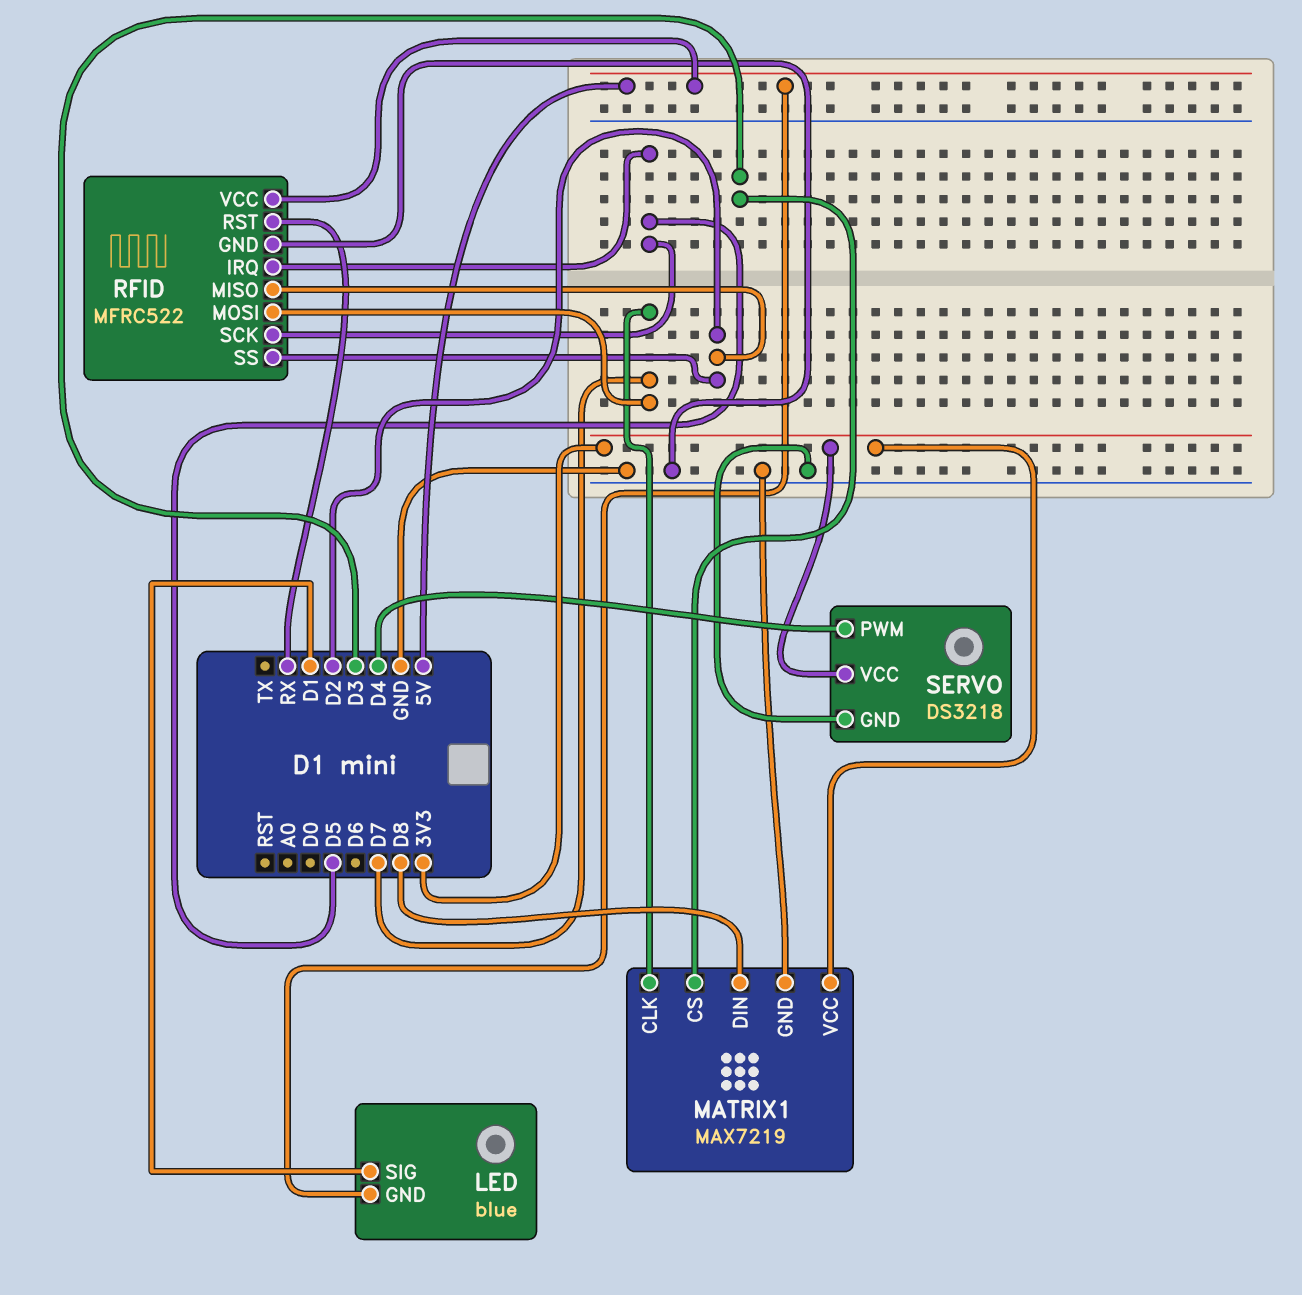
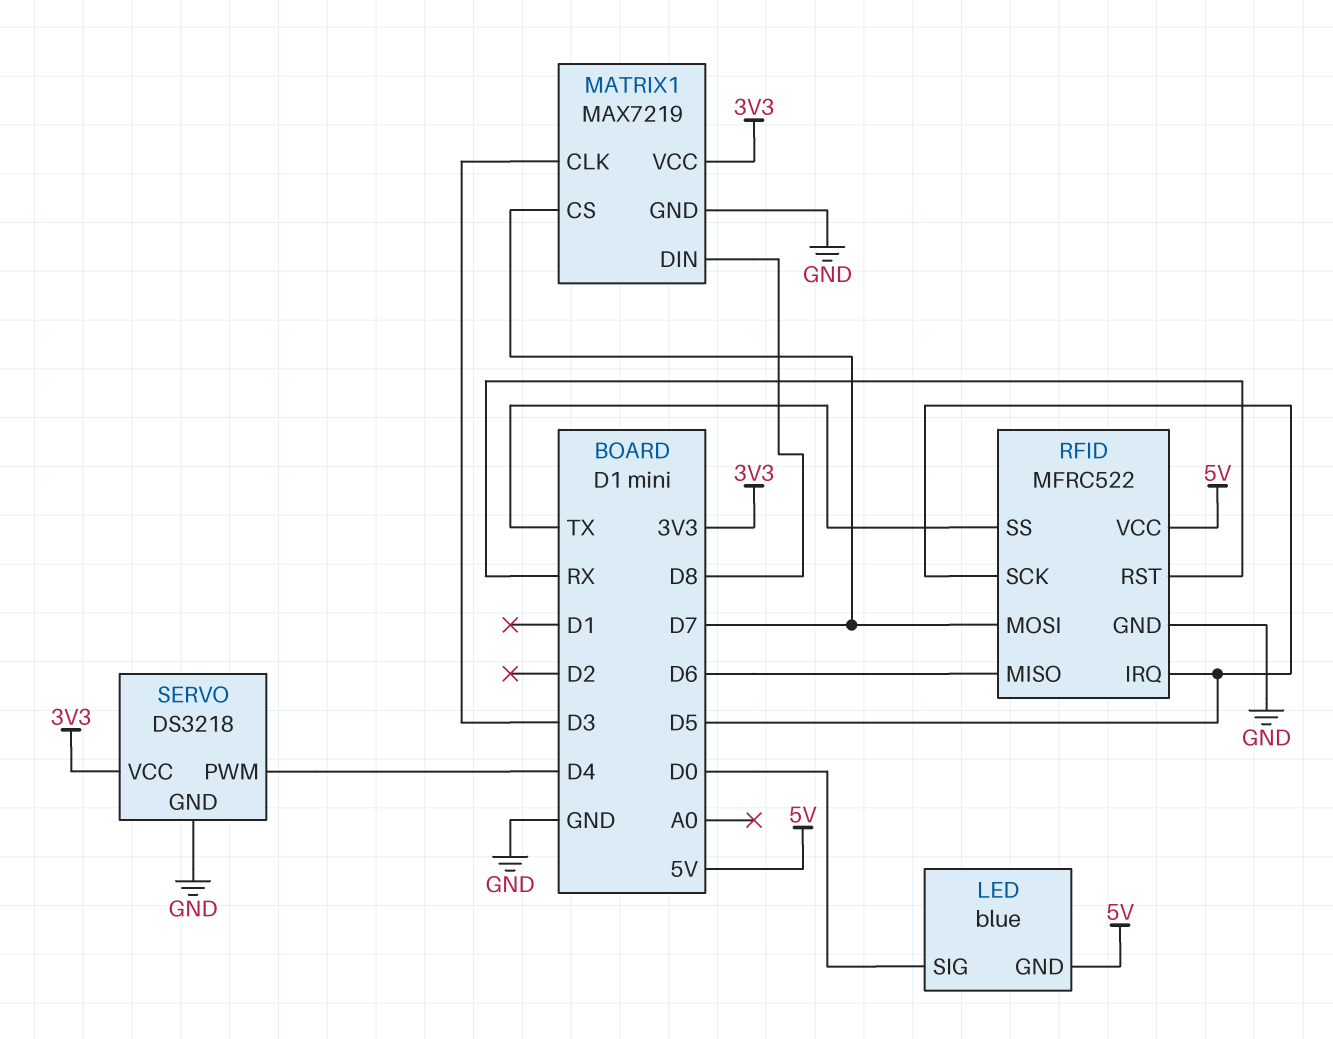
LED pin SIG: D1 -> D0
MATRIX1 pin CLK: D7 -> D3
MATRIX1 pin CS: D3 -> D7
RFID pin MISO: D2 -> D6
RFID pin SS: D2 -> TX

